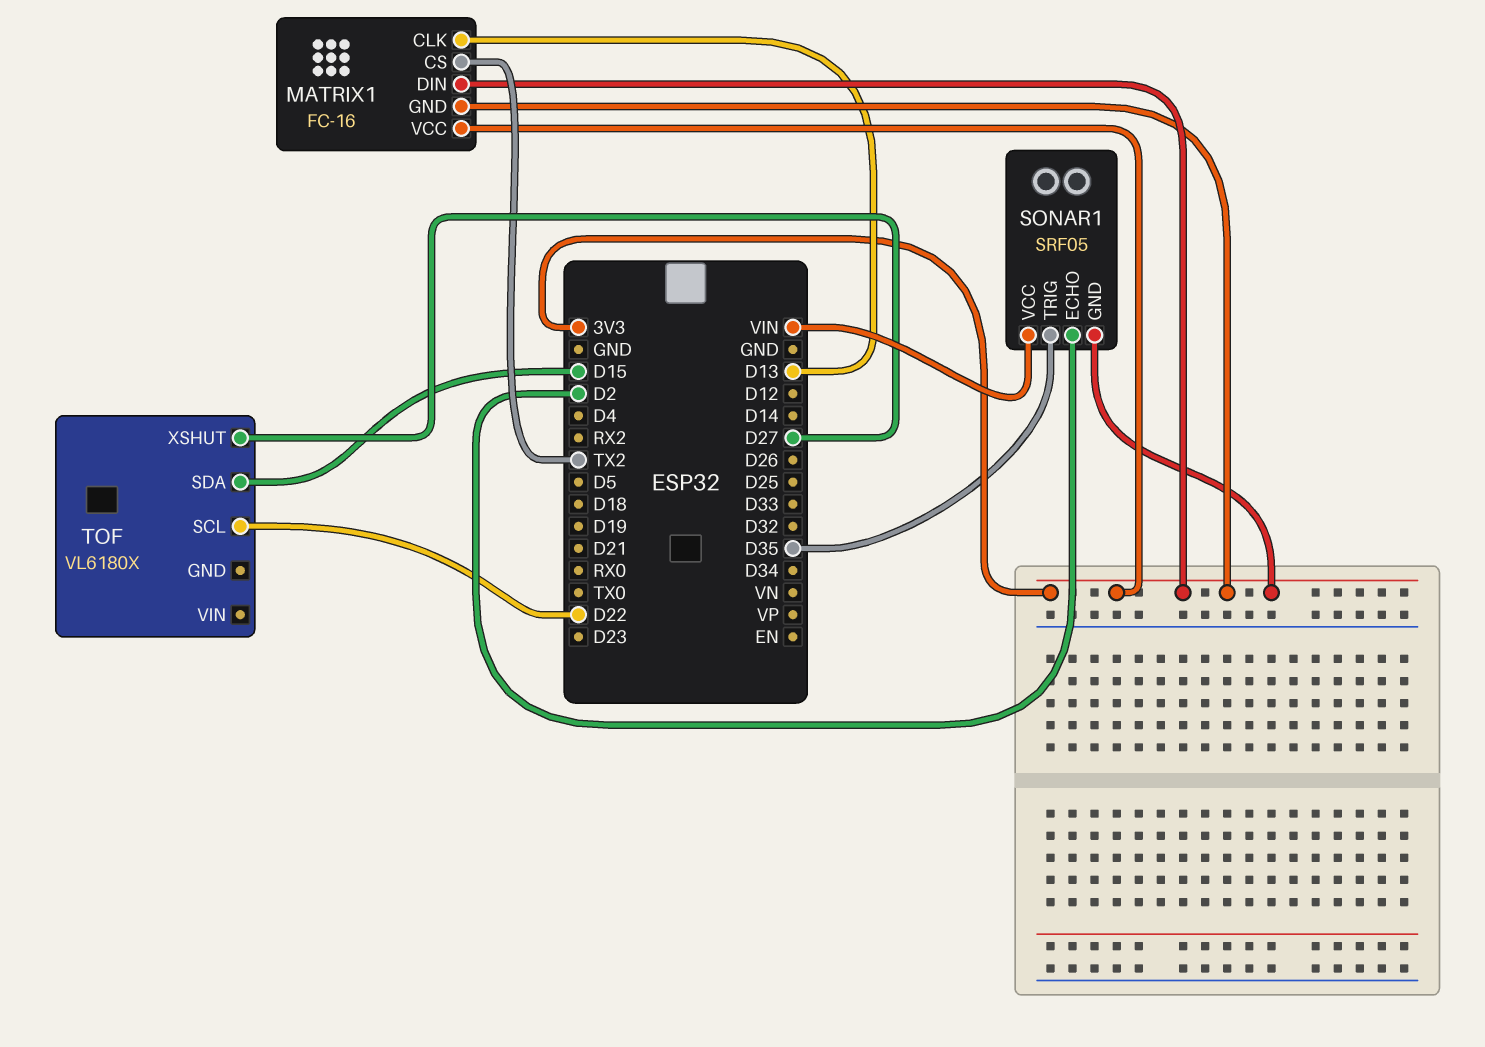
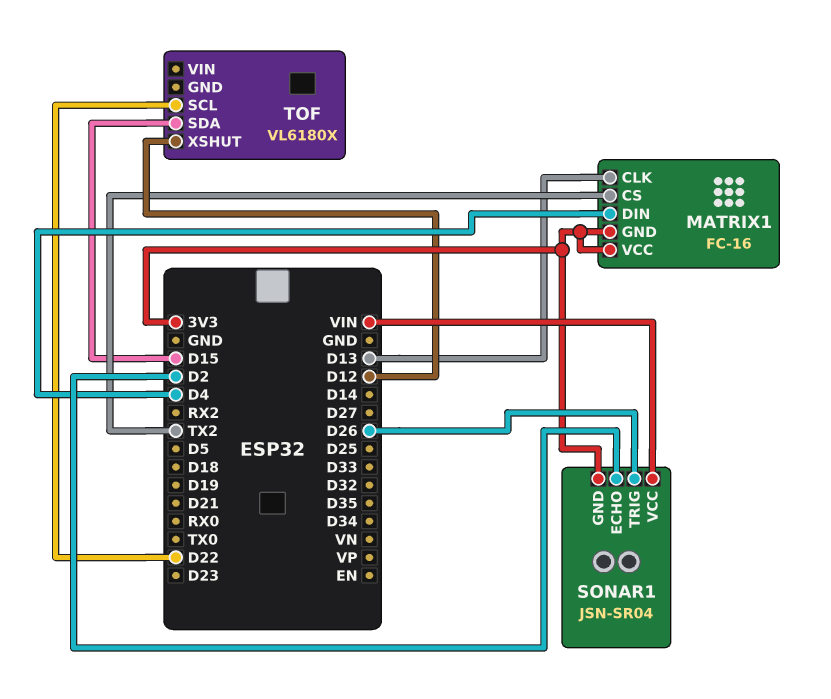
MATRIX1 pin DIN: 3V3 -> D4
SONAR1: SRF05 -> JSN-SR04
SONAR1 pin TRIG: D35 -> D26
TOF pin XSHUT: D27 -> D12

